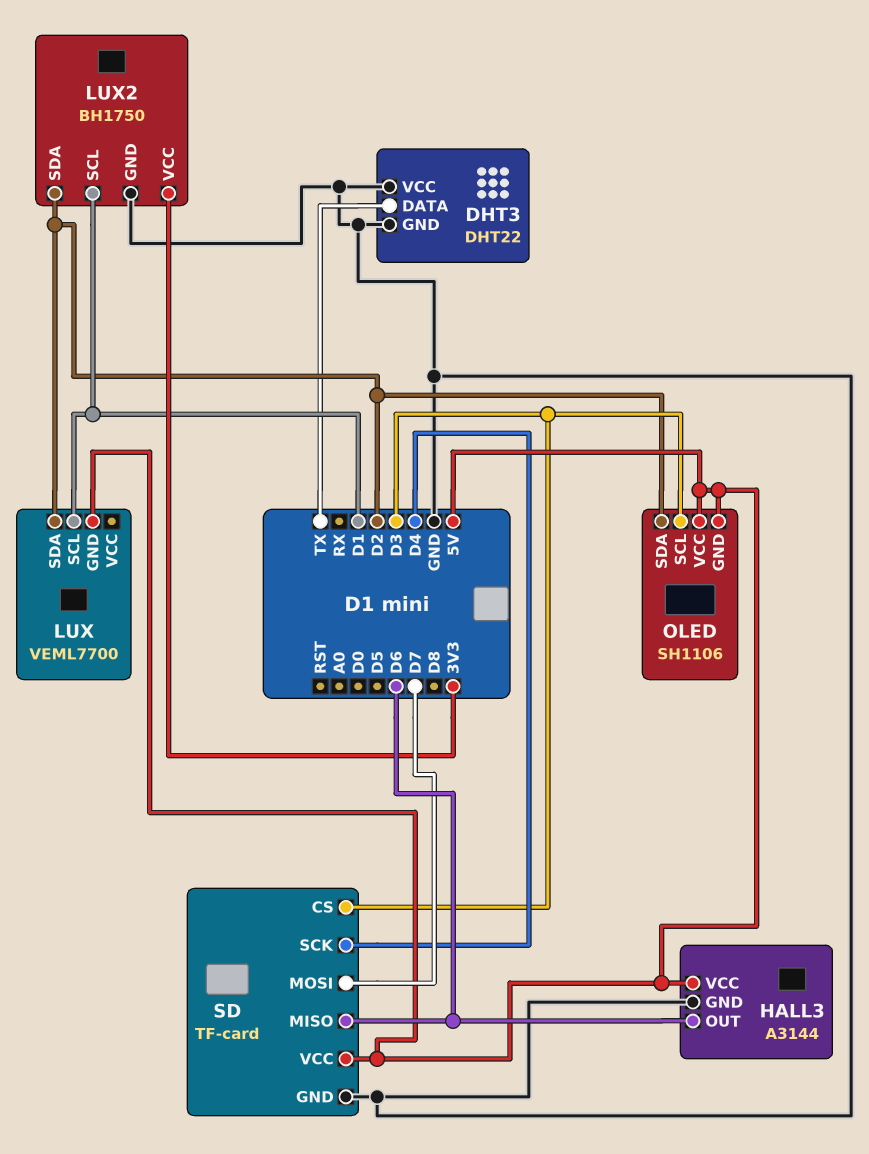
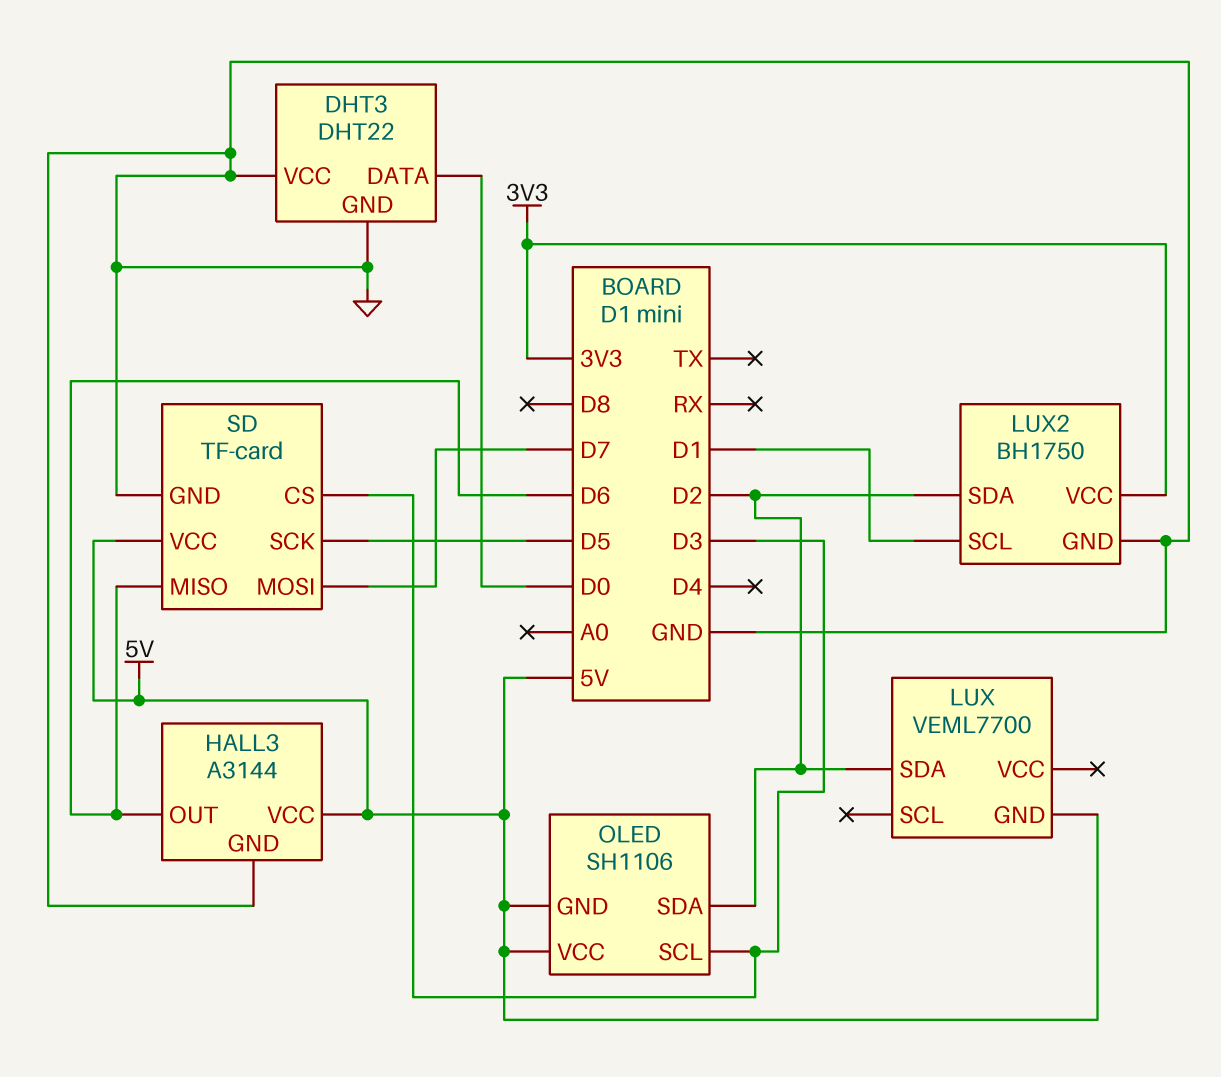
DHT3 pin DATA: TX -> D0
LUX pin SCL: D1 -> none
SD pin SCK: D4 -> D5

